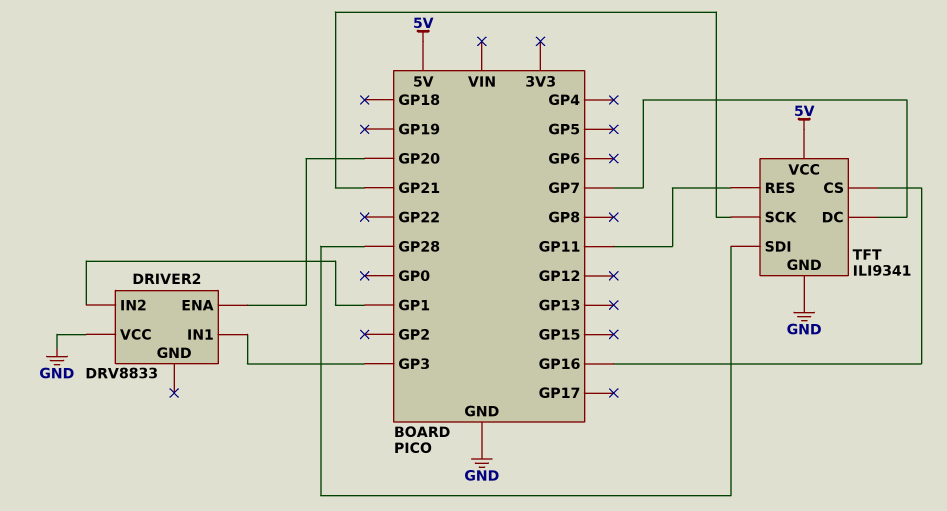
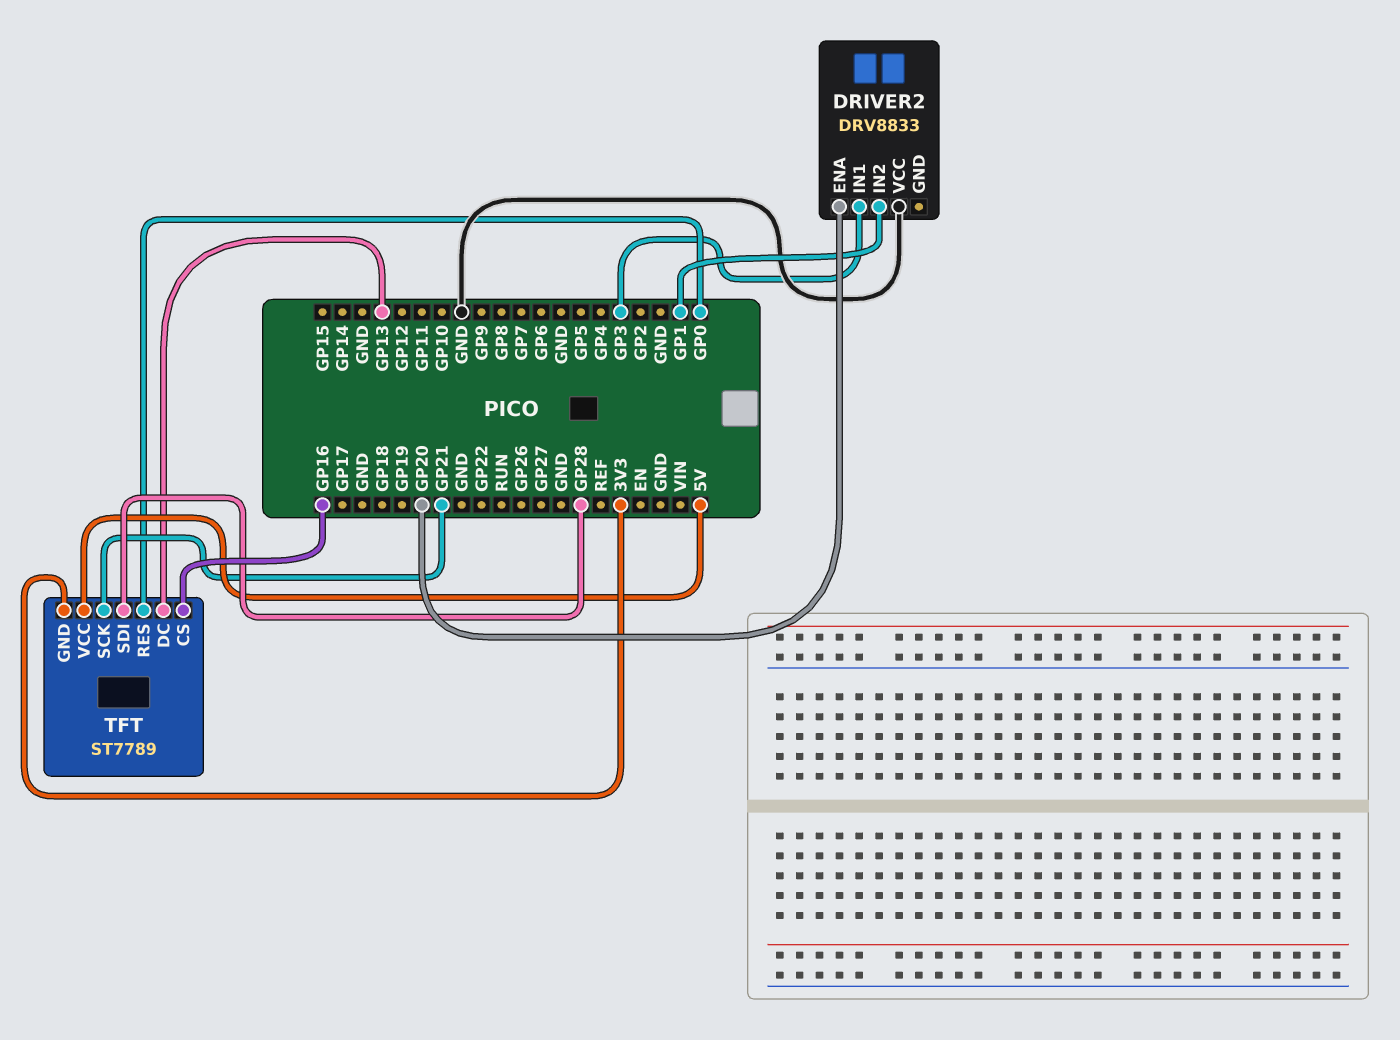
TFT: ILI9341 -> ST7789
TFT pin DC: GP7 -> GP13
TFT pin GND: GND -> 3V3
TFT pin RES: GP11 -> GP0

